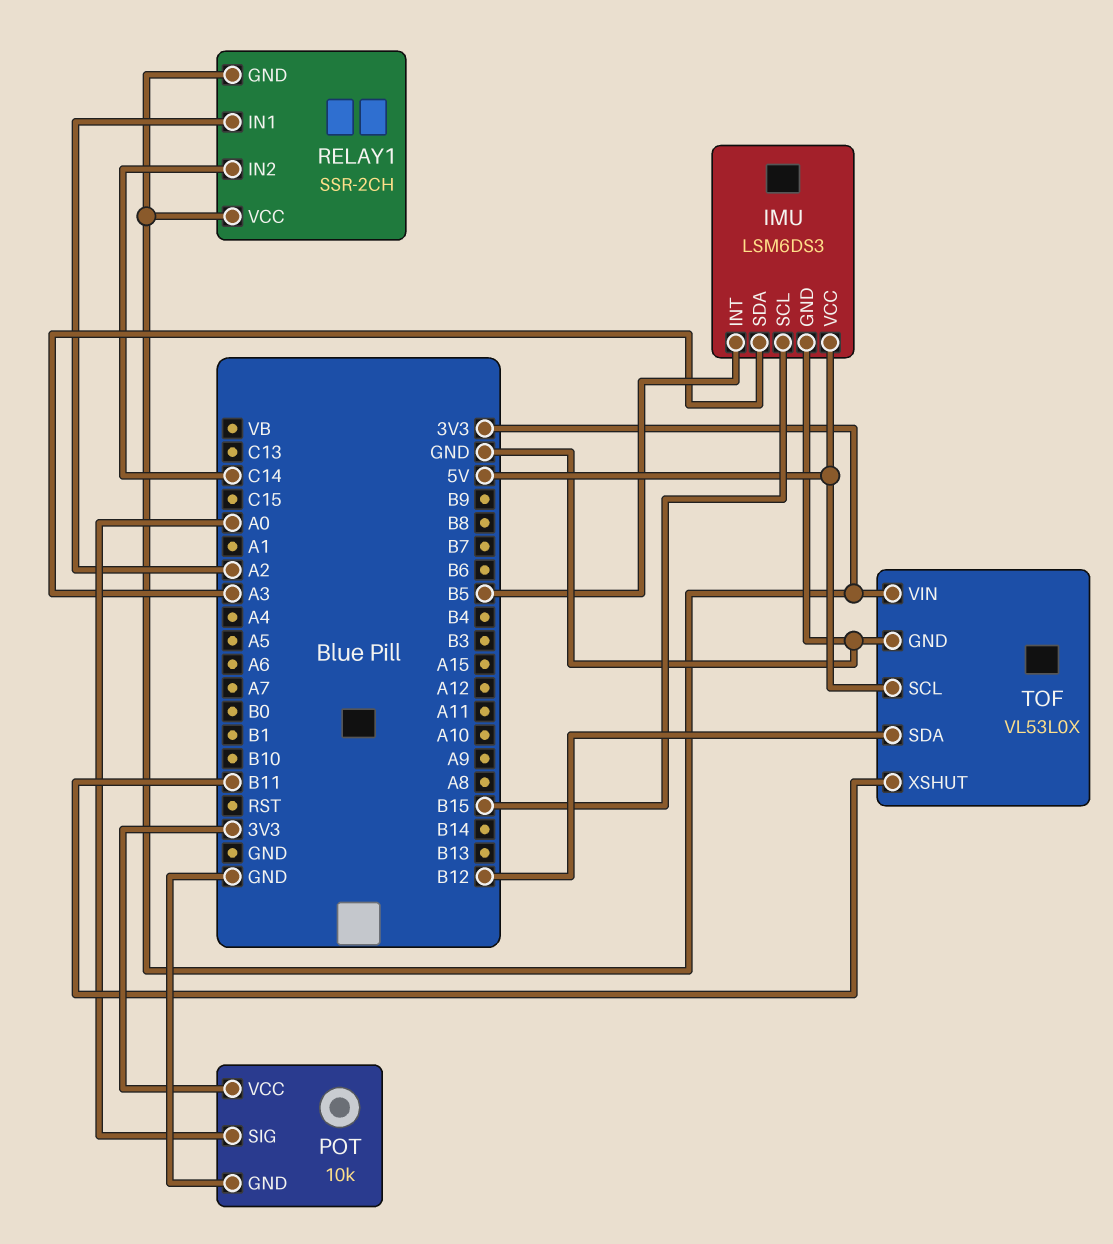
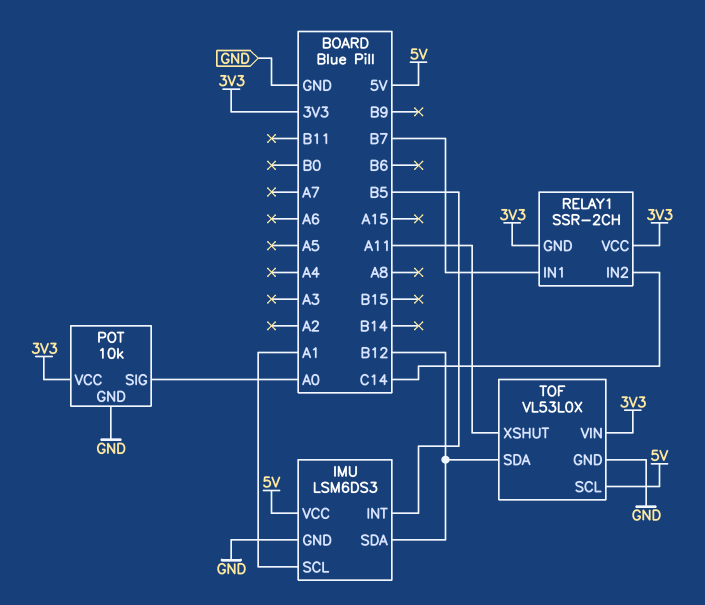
IMU pin SCL: B15 -> A1
IMU pin SDA: A3 -> B12
RELAY1 pin IN1: A2 -> B7
TOF pin XSHUT: B11 -> A11

